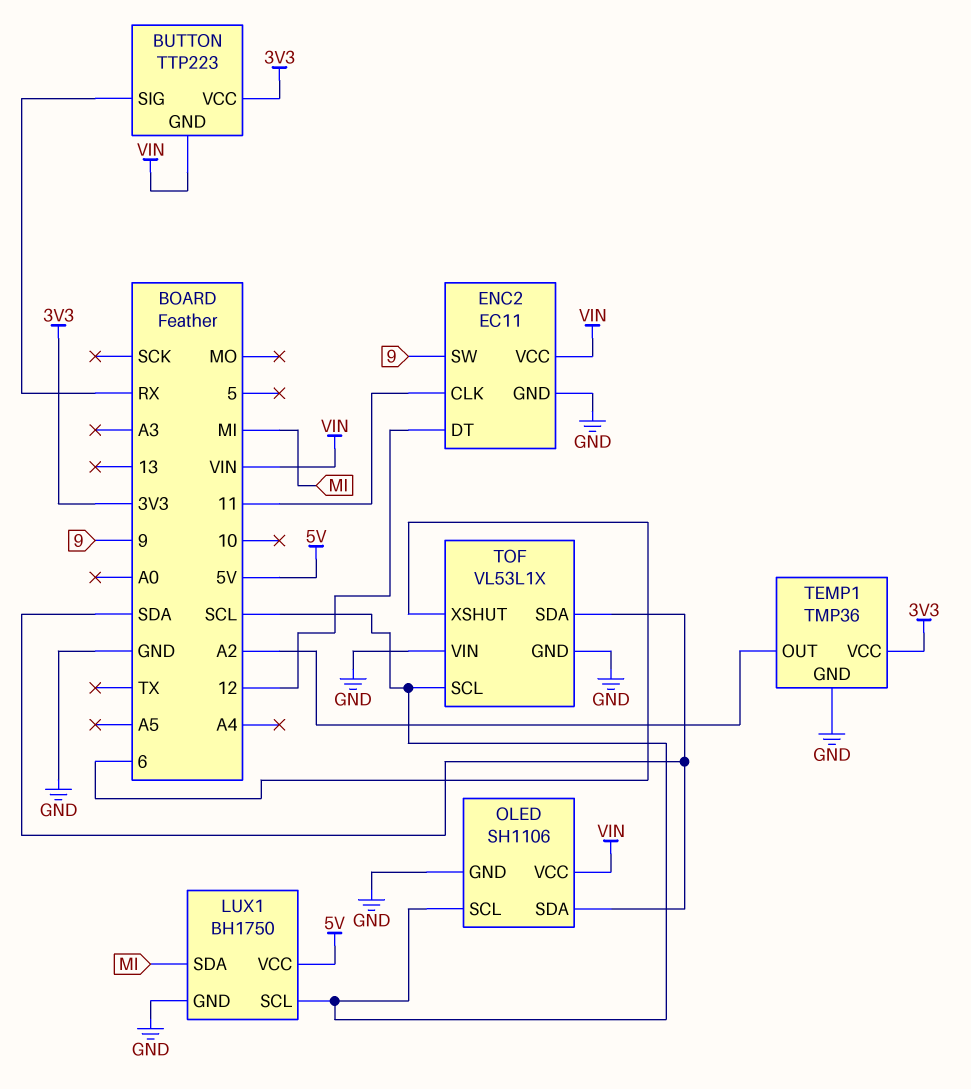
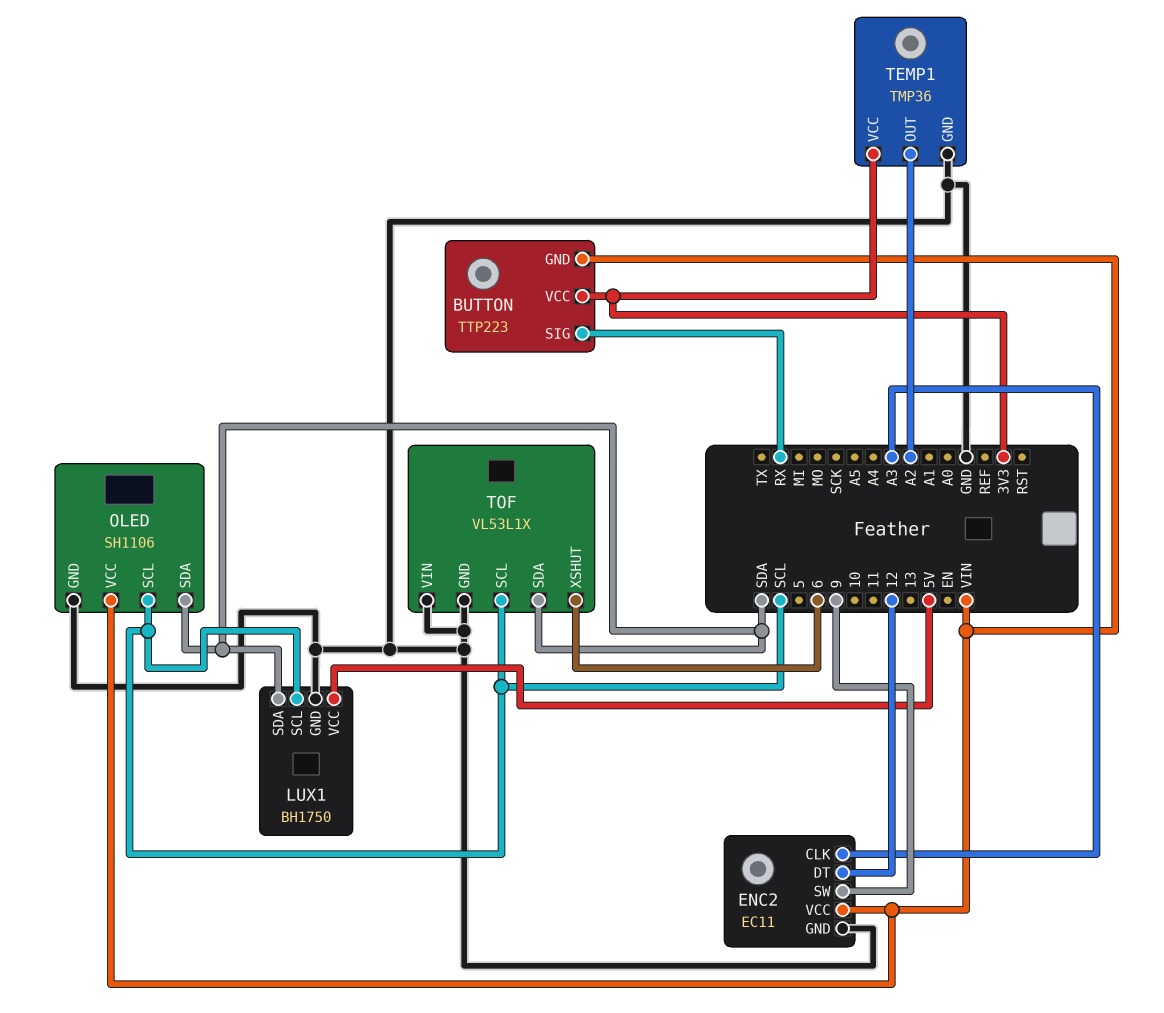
ENC2 pin CLK: 11 -> A3
LUX1 pin SDA: MI -> SDA

